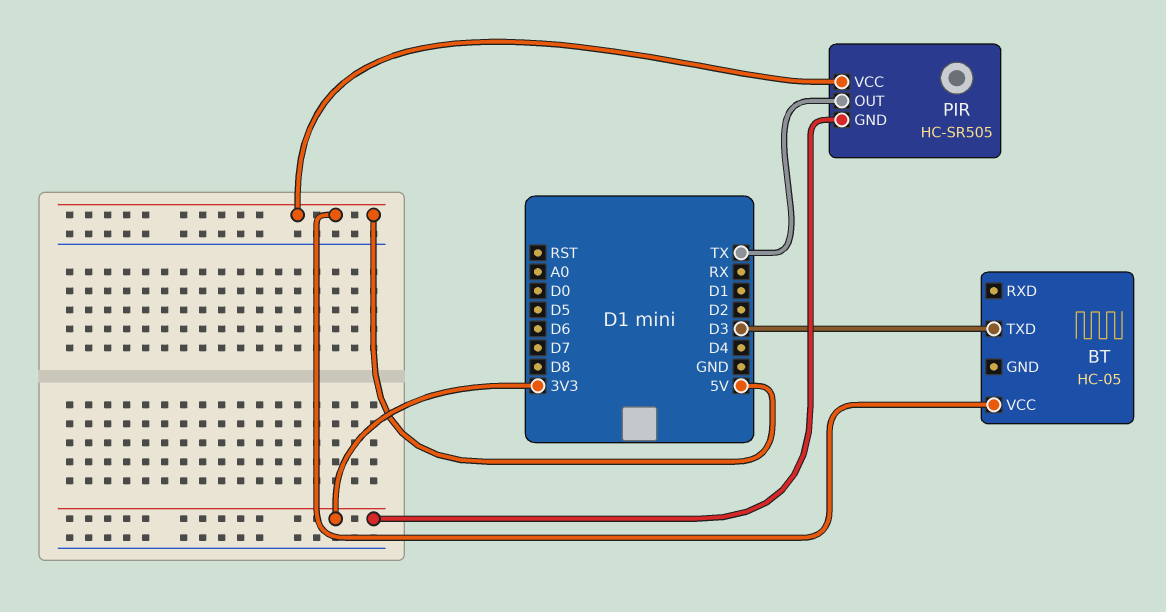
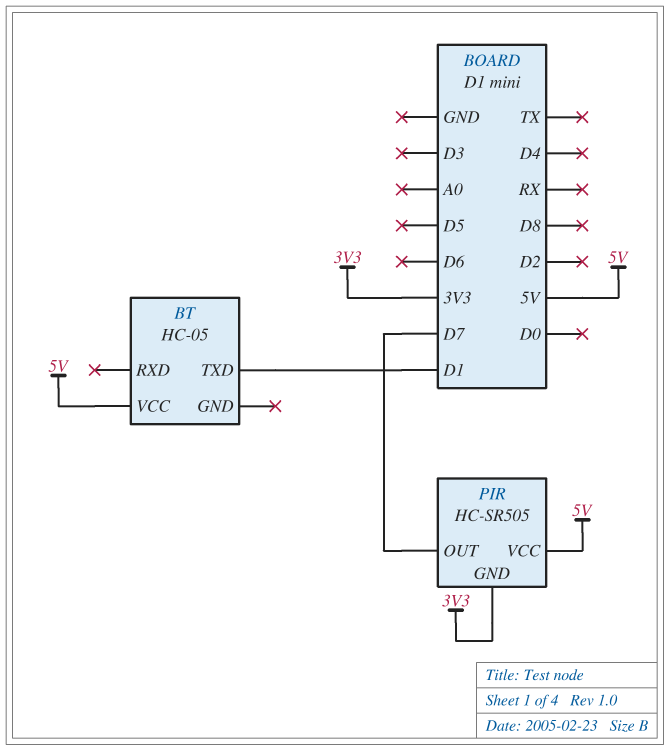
BT pin TXD: D3 -> D1
PIR pin OUT: TX -> D7

